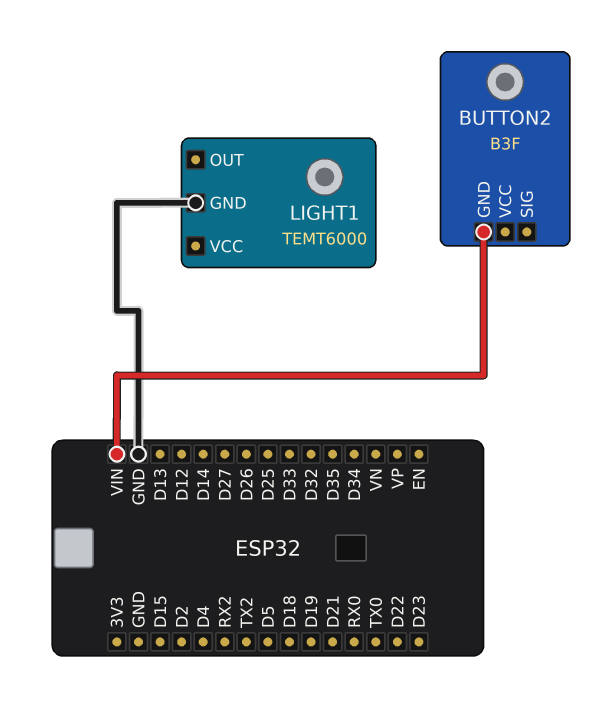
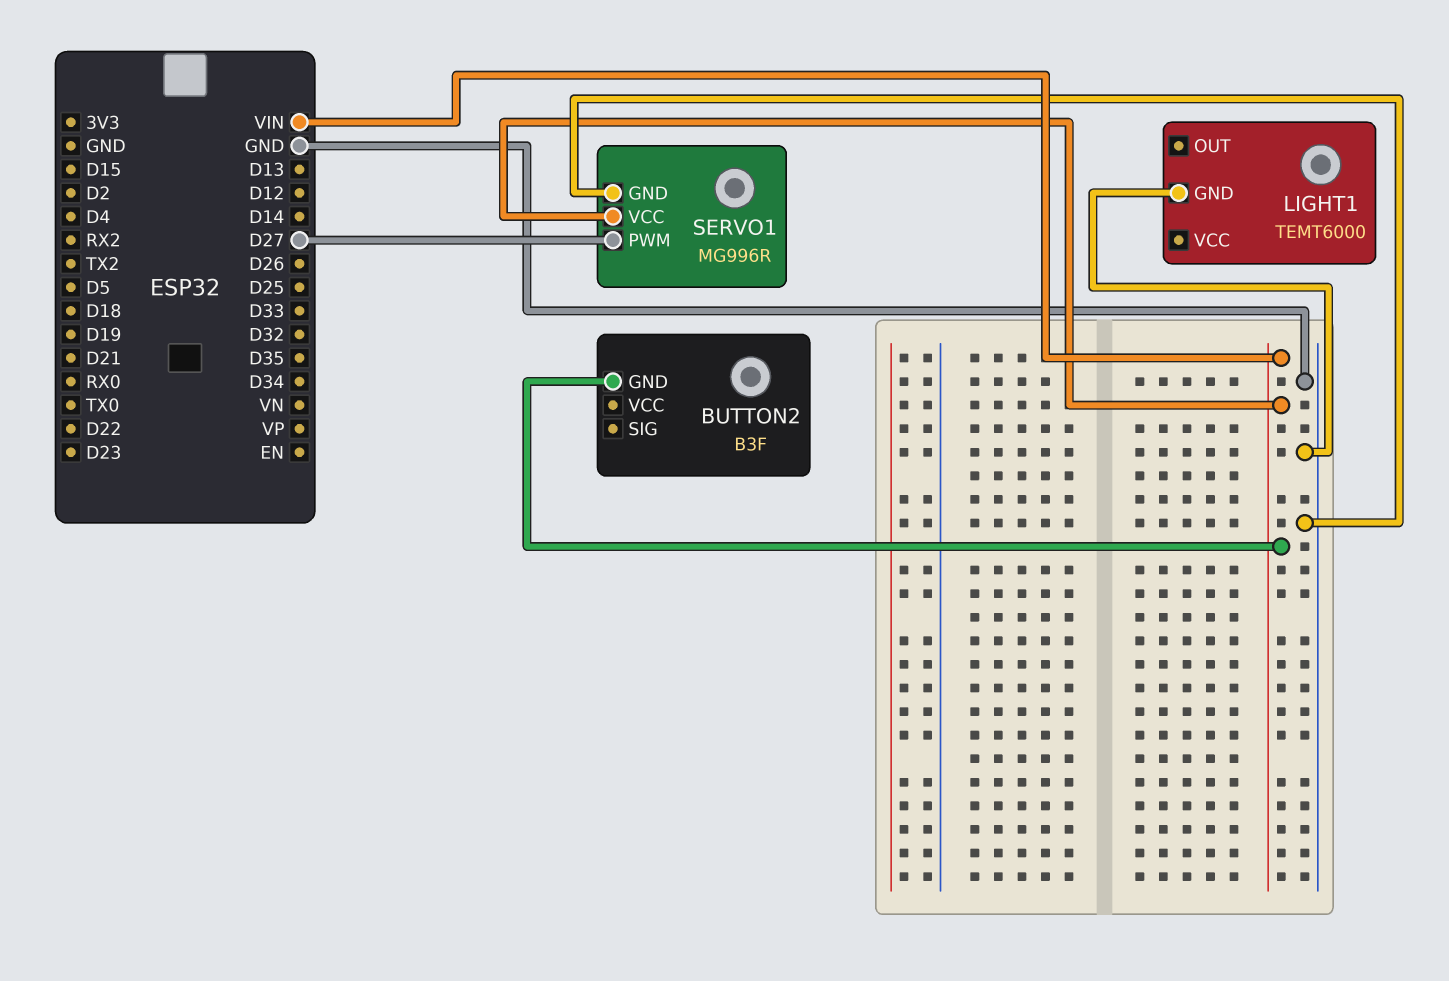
SERVO1: none -> MG996R
SERVO1 pin GND: none -> GND
SERVO1 pin PWM: none -> D27
SERVO1 pin VCC: none -> VIN

